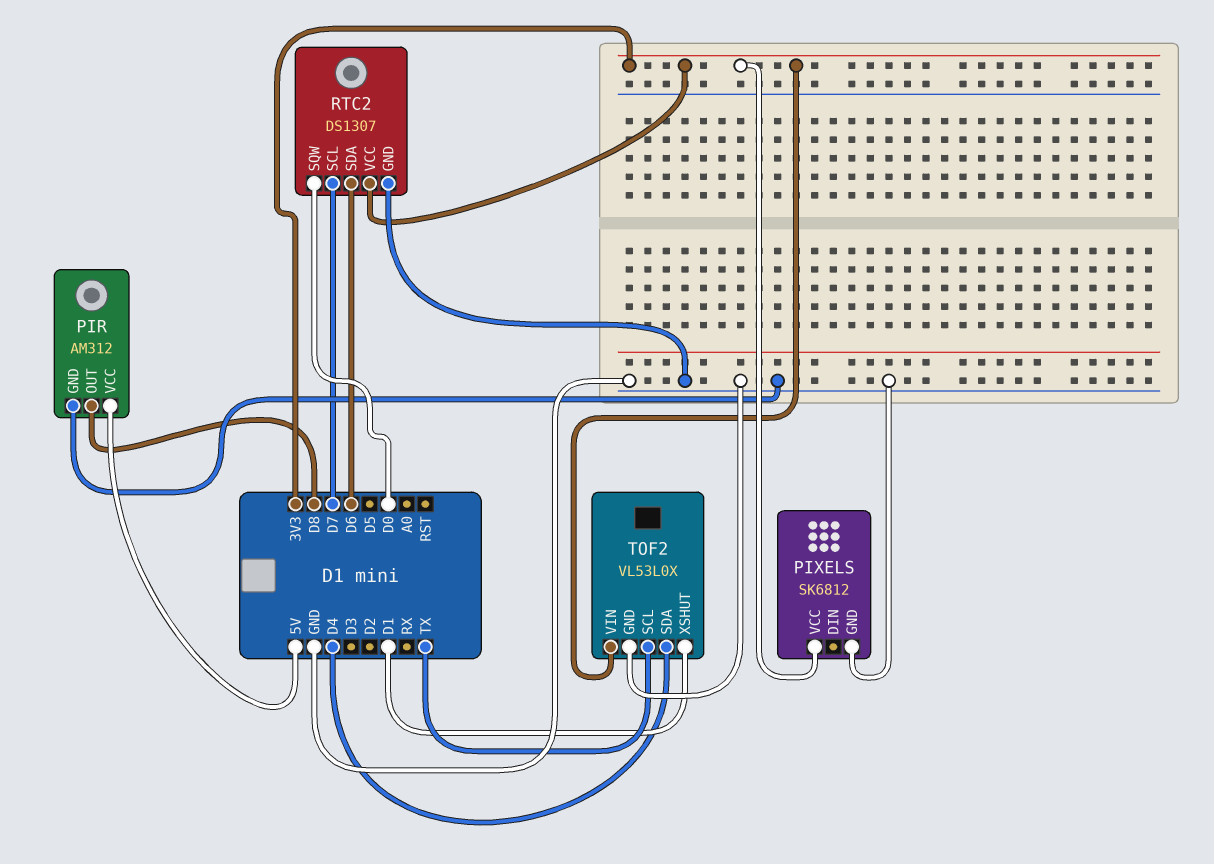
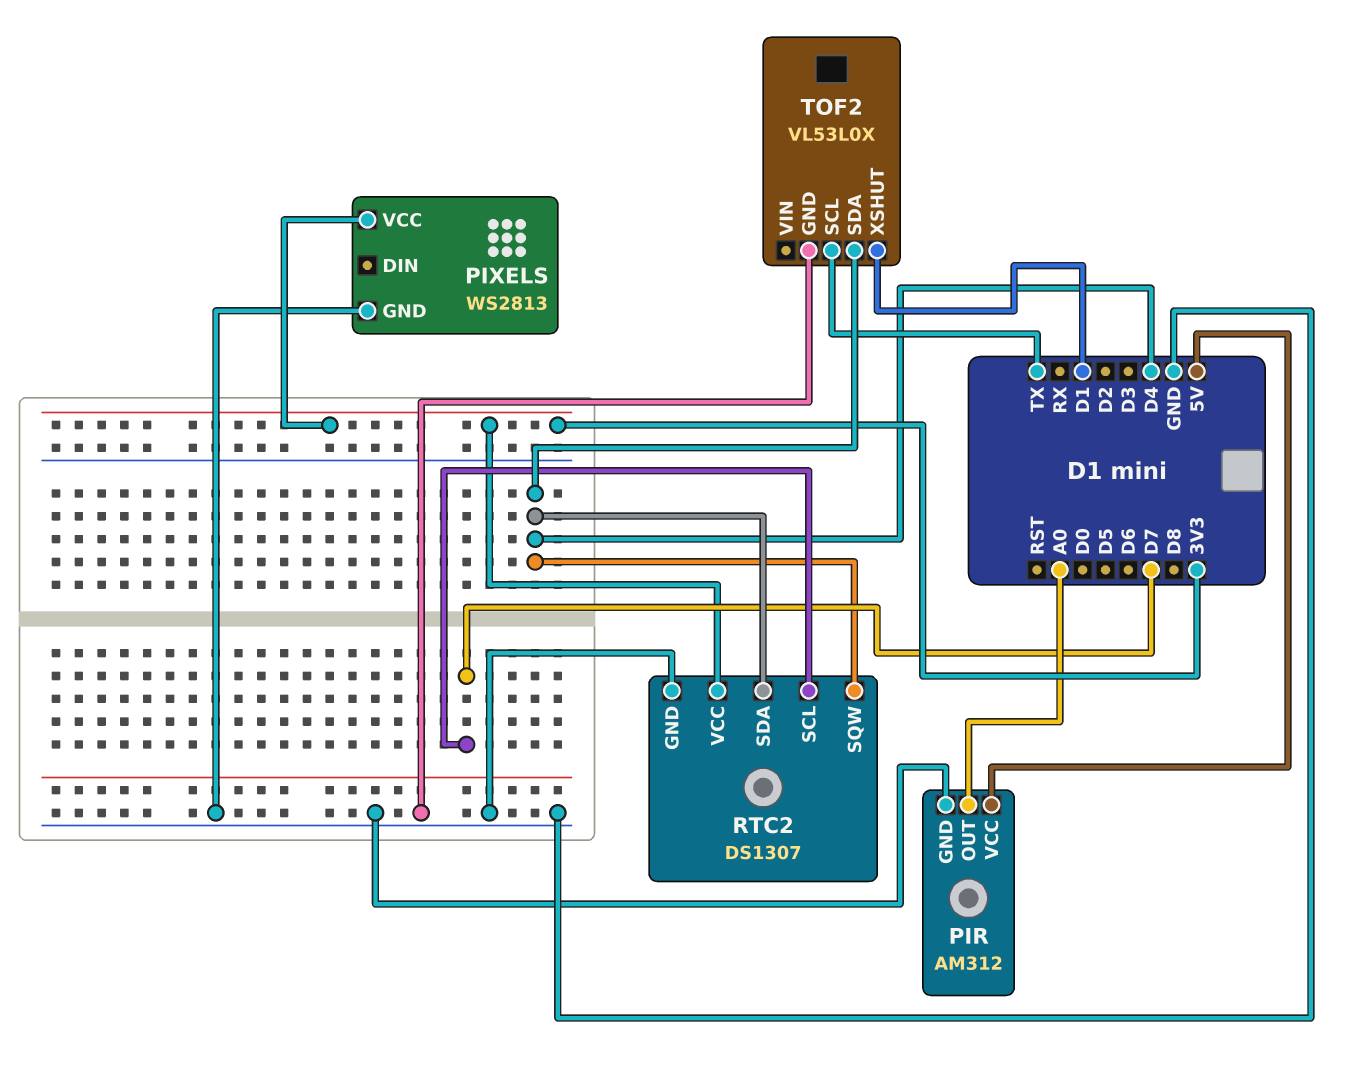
PIR pin OUT: D8 -> A0
PIXELS: SK6812 -> WS2813
RTC2 pin SDA: D6 -> D4
RTC2 pin SQW: D0 -> D4
TOF2 pin VIN: 3V3 -> none

